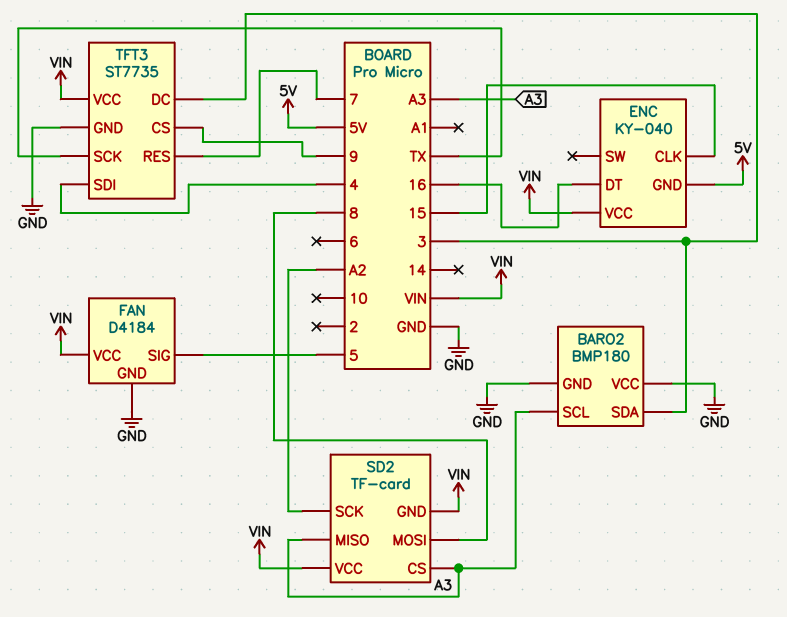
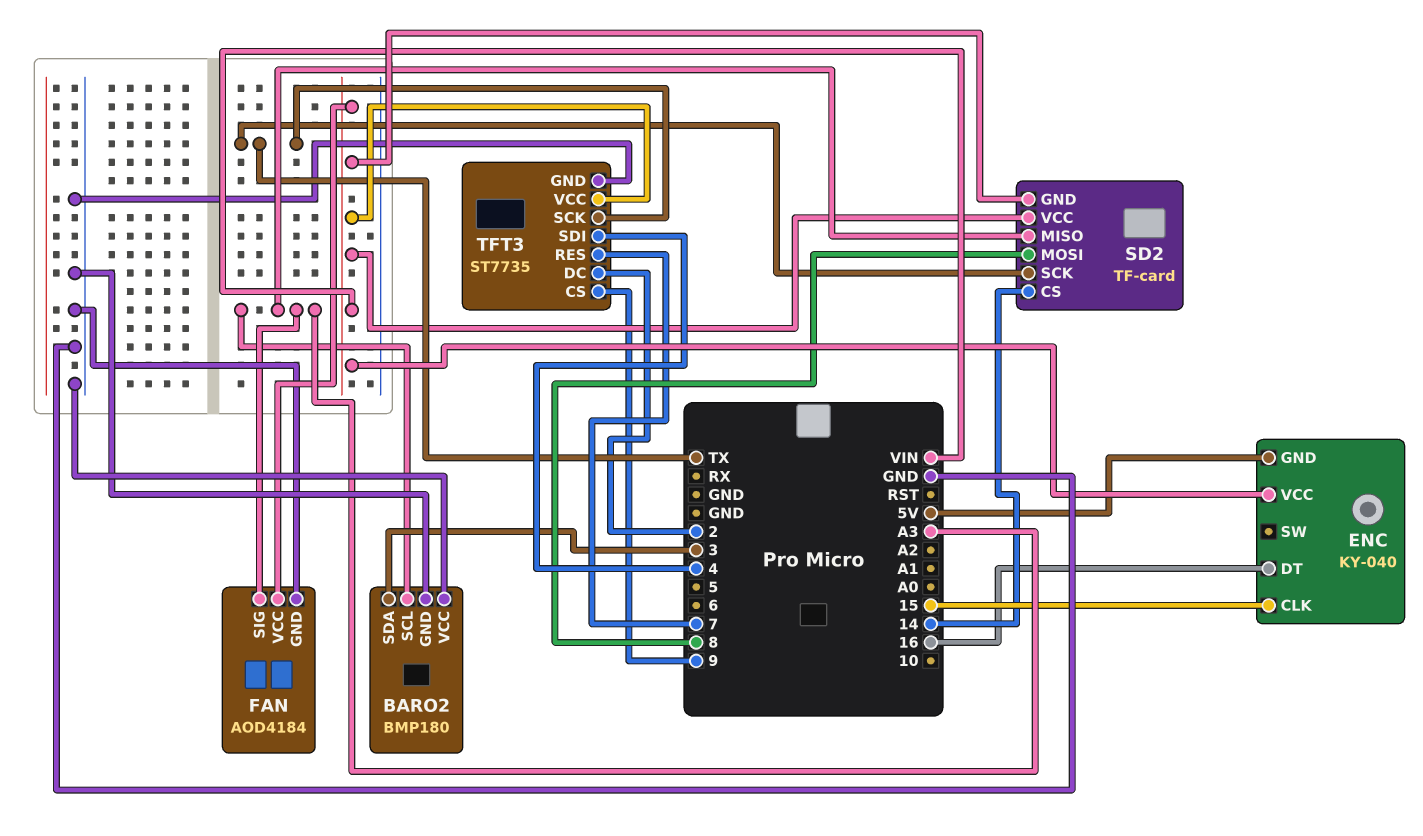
FAN: D4184 -> AOD4184
FAN pin SIG: 5 -> A3
SD2 pin CS: A3 -> 14
SD2 pin SCK: A2 -> TX
TFT3 pin DC: 3 -> 2

